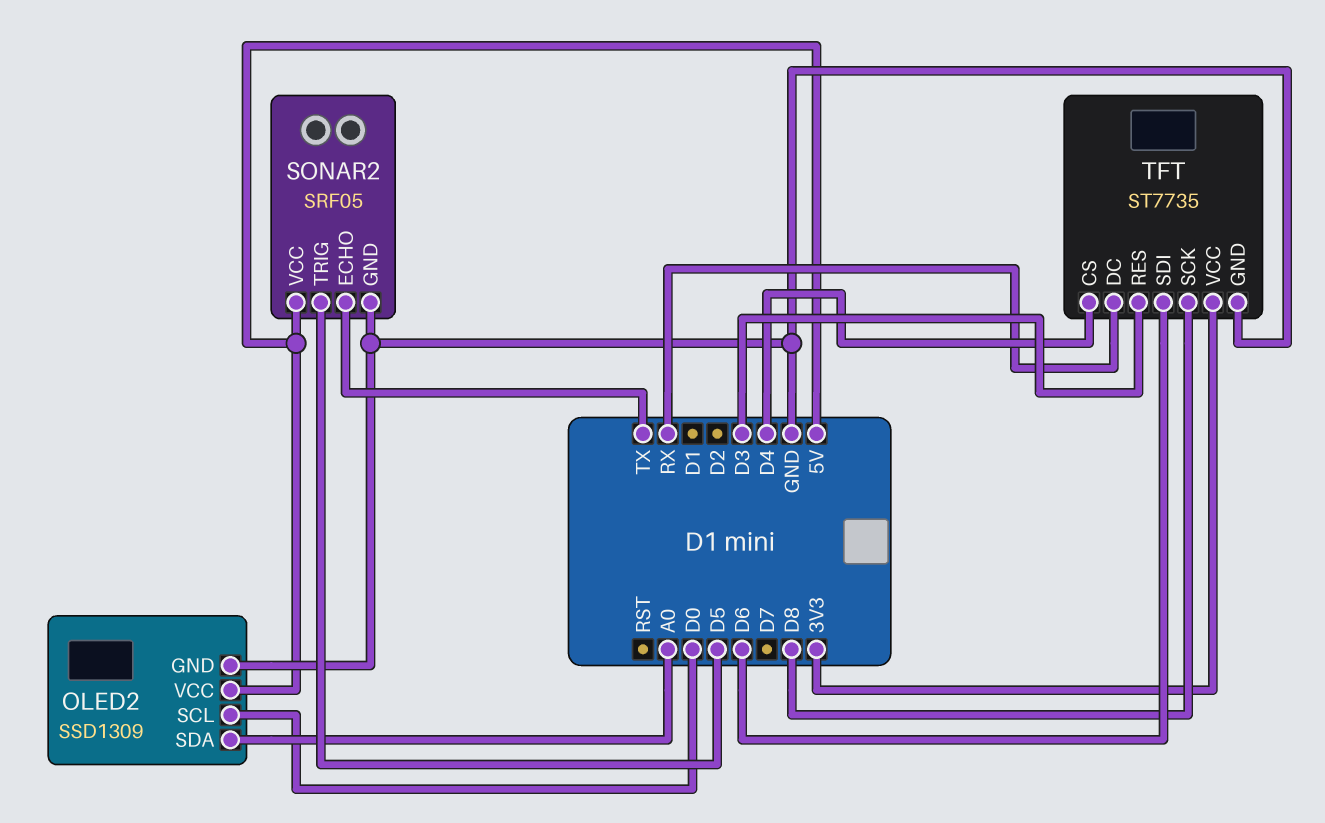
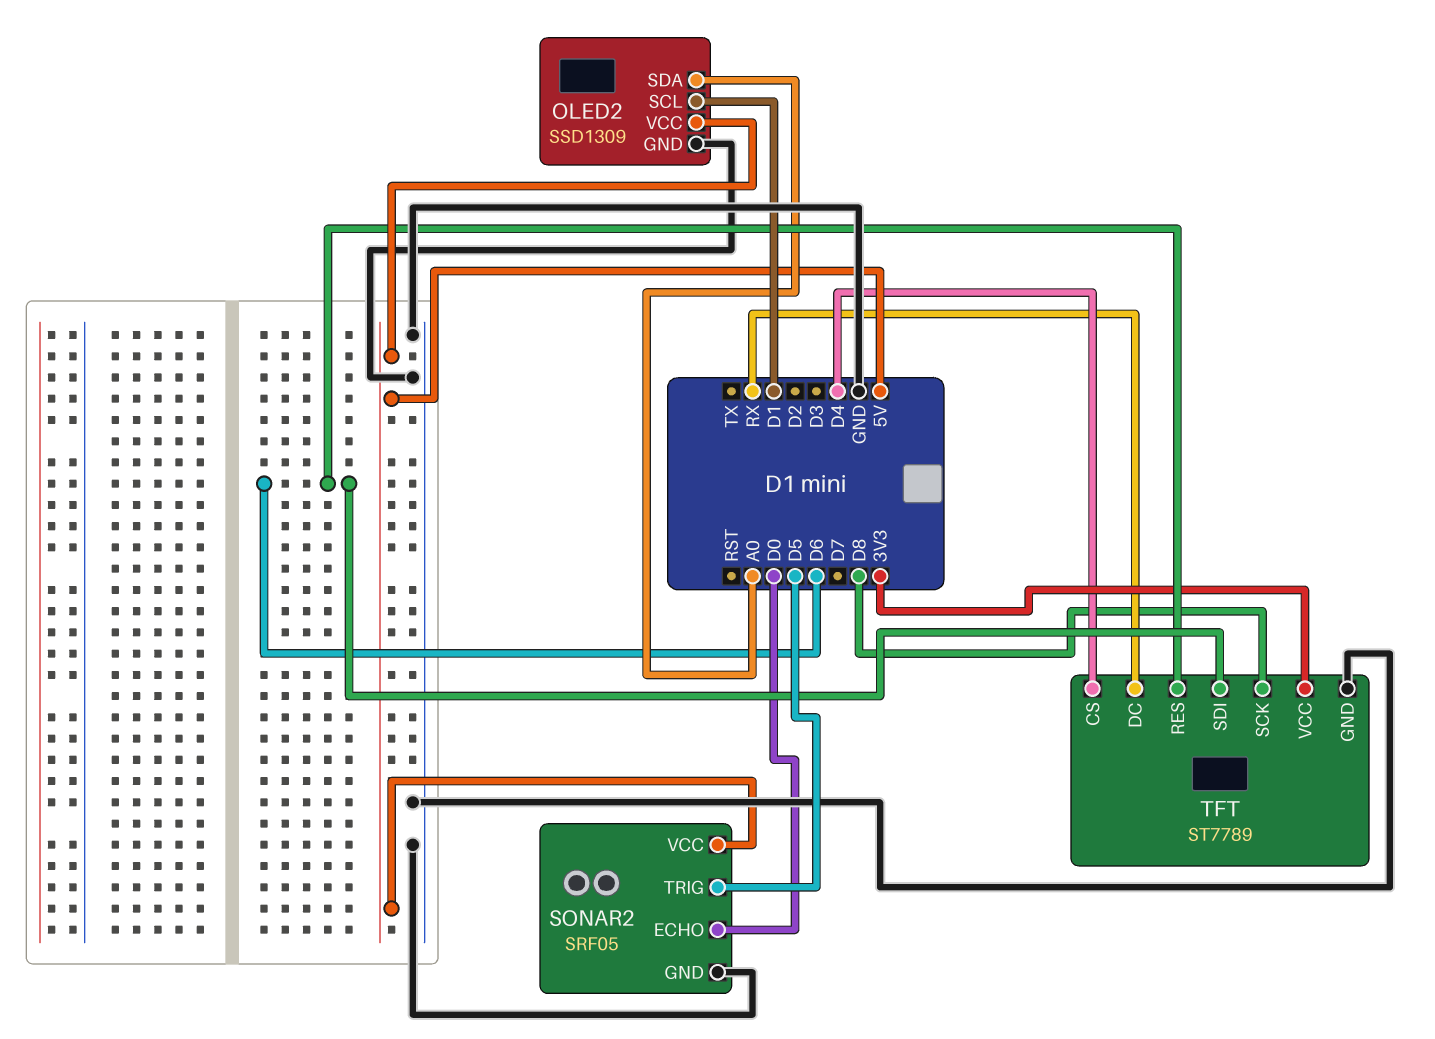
OLED2 pin SCL: D0 -> D1
SONAR2 pin ECHO: TX -> D0
TFT: ST7735 -> ST7789
TFT pin RES: D3 -> D6

